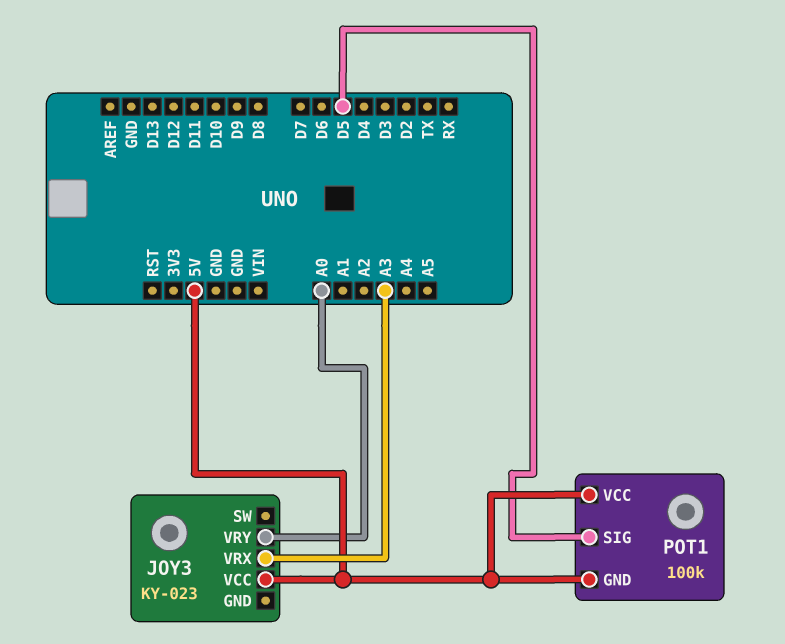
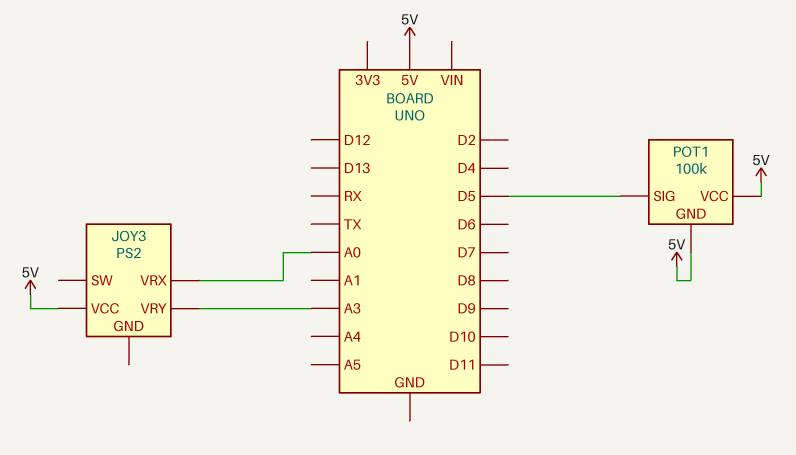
JOY3: KY-023 -> PS2
JOY3 pin VRX: A3 -> A0
JOY3 pin VRY: A0 -> A3

